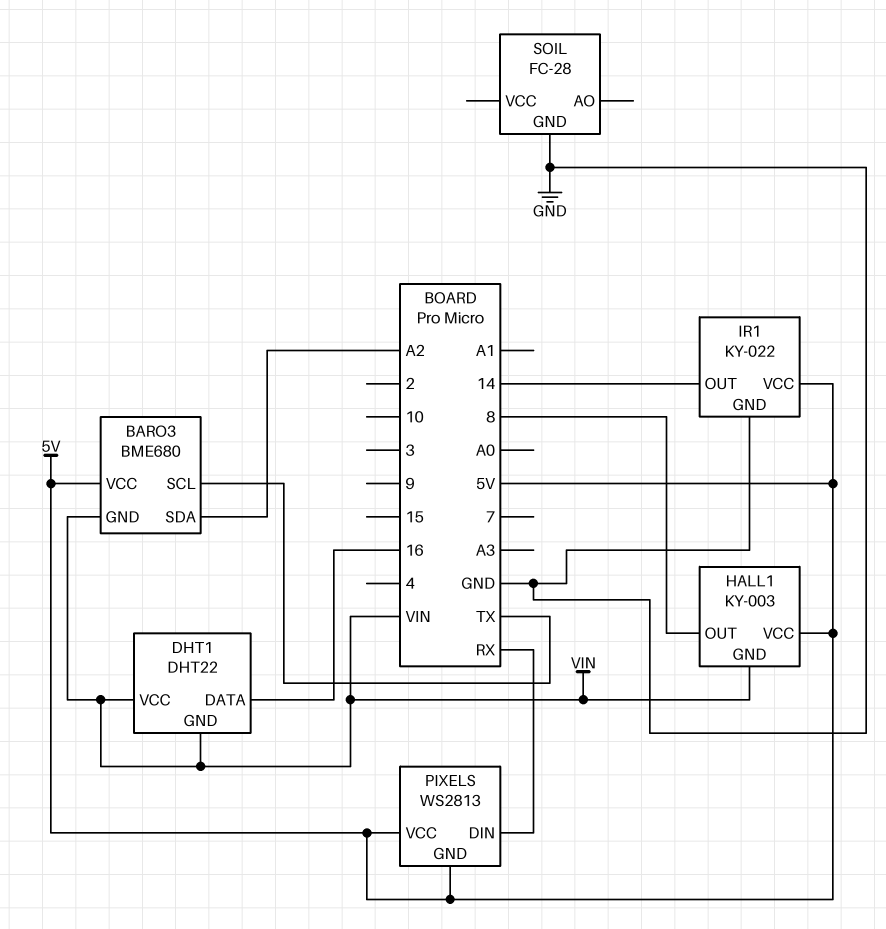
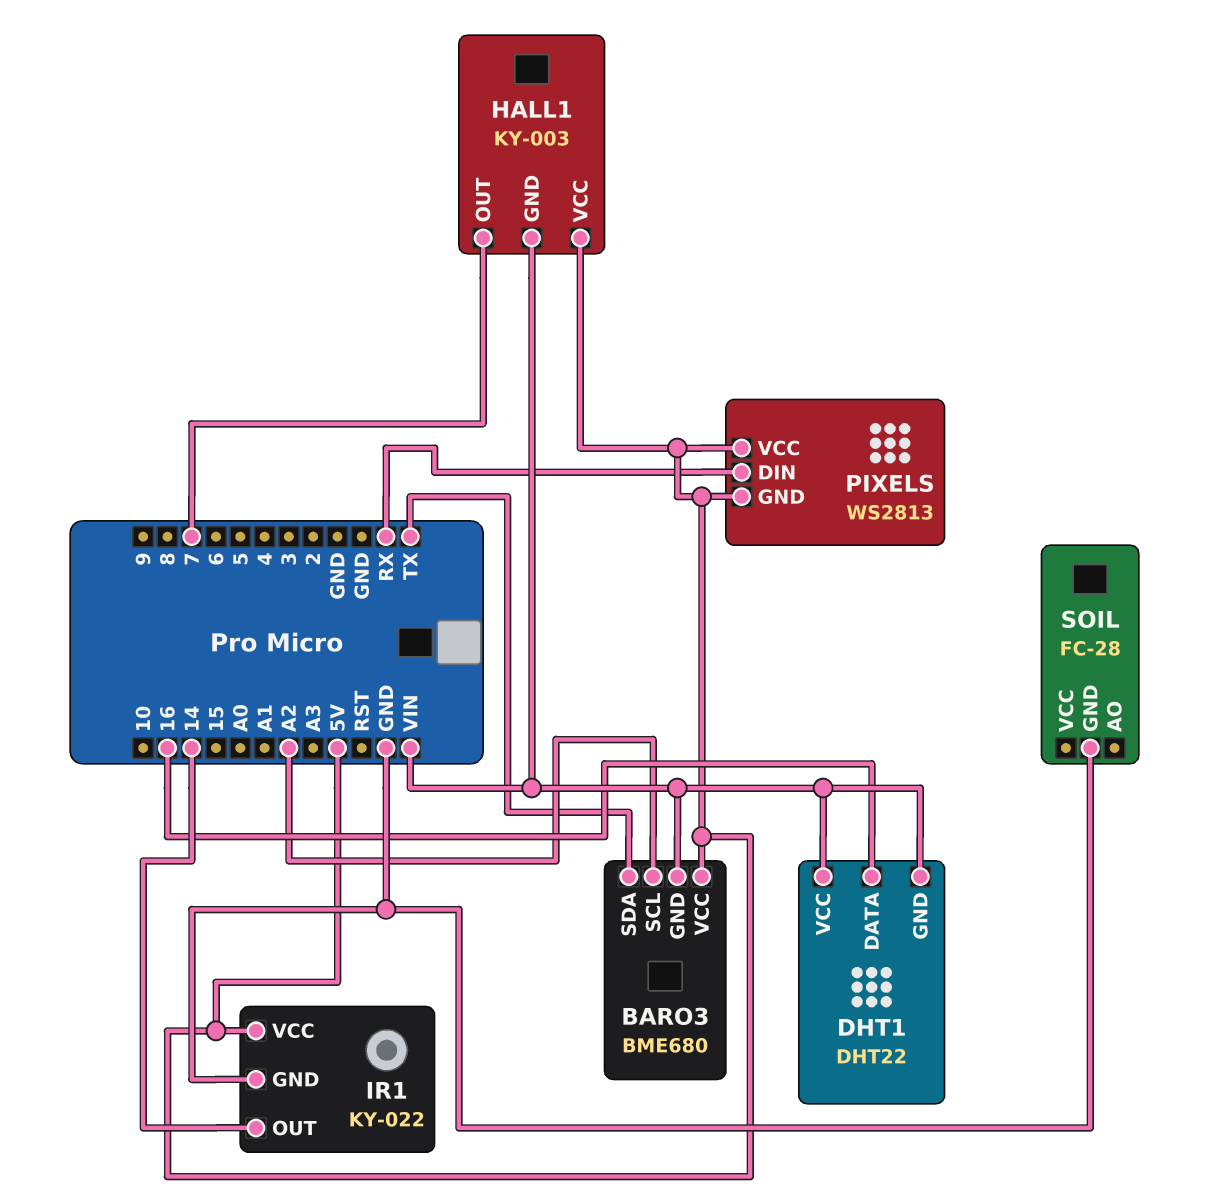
BARO3 pin SCL: TX -> A2
BARO3 pin SDA: A2 -> TX
HALL1 pin OUT: 8 -> 7

